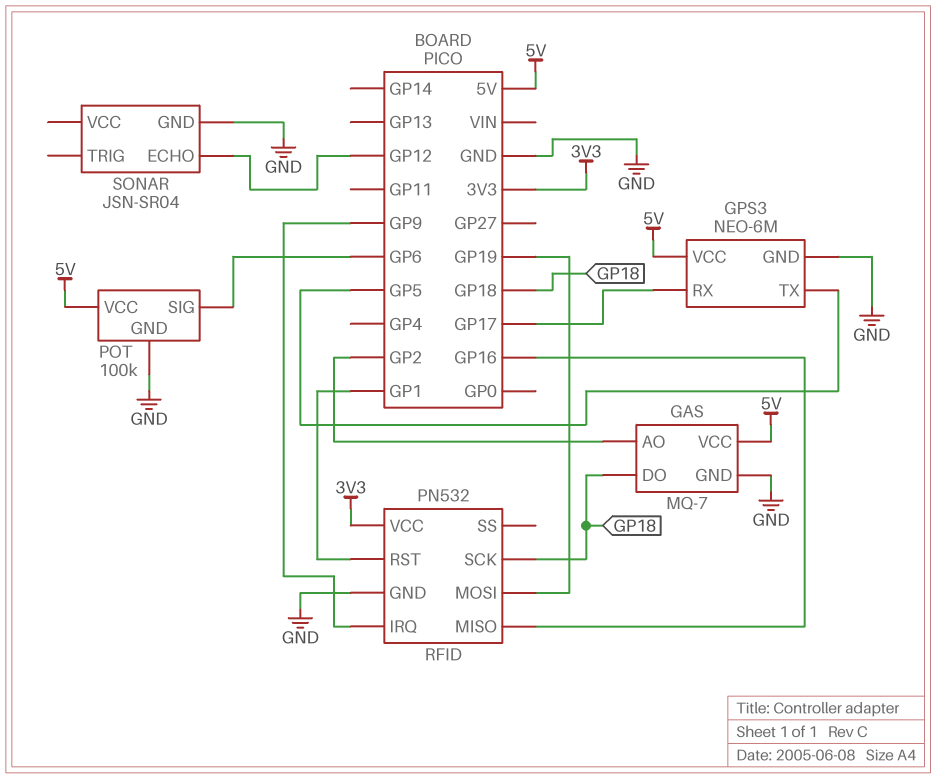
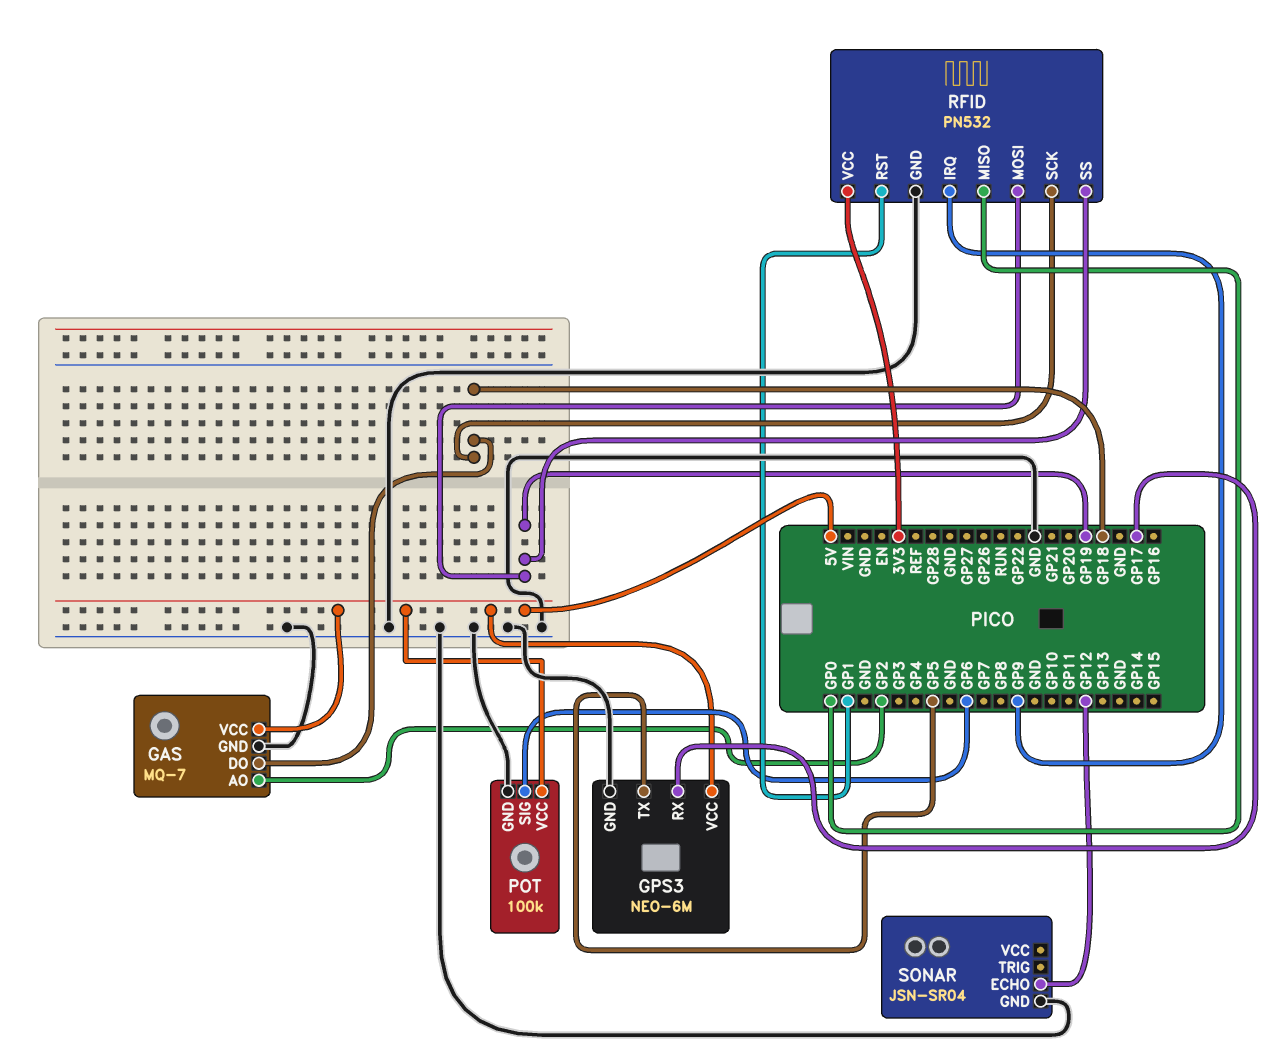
RFID pin MISO: GP16 -> GP0
RFID pin SS: none -> GP19

